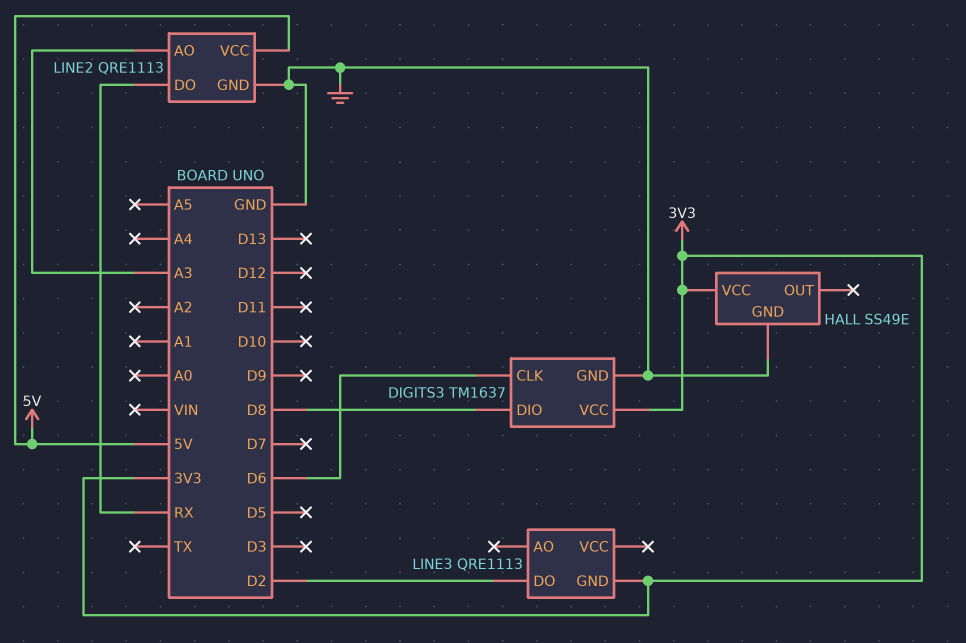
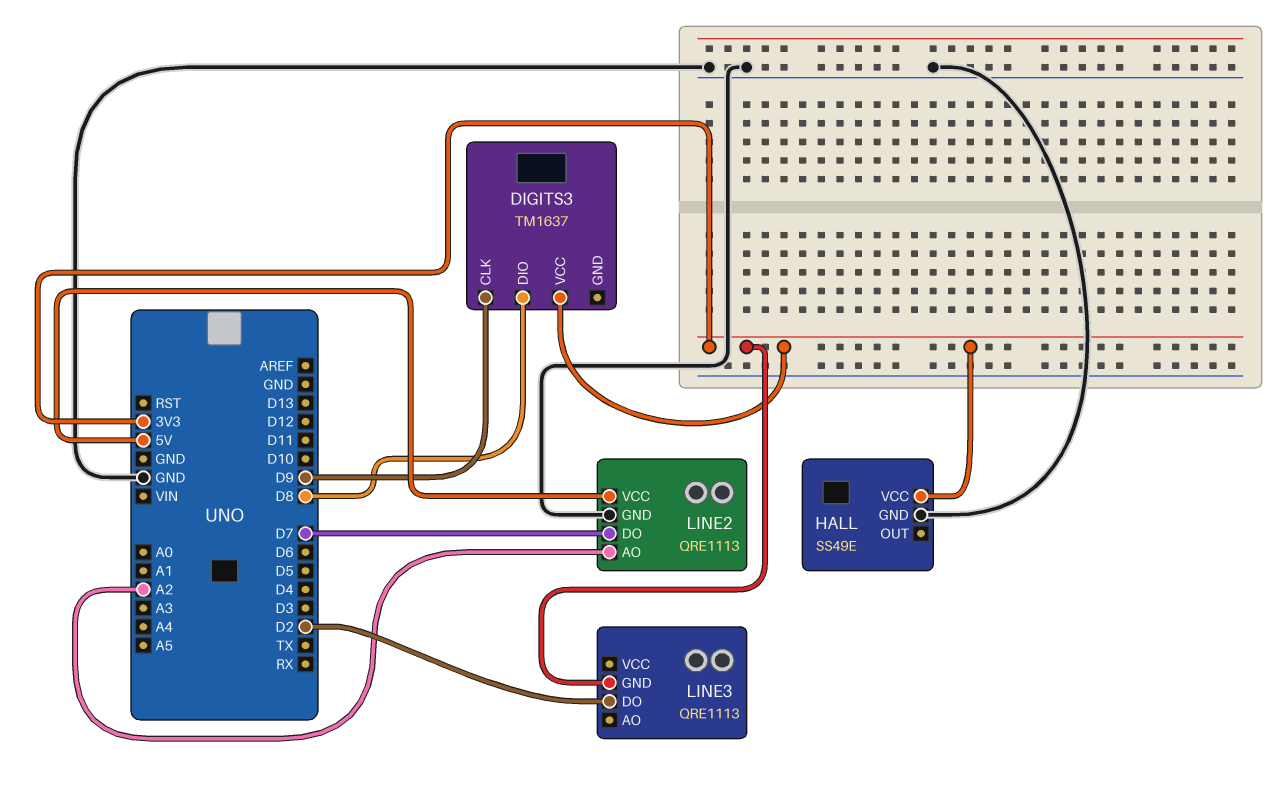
DIGITS3 pin CLK: D6 -> D9
DIGITS3 pin GND: GND -> none
LINE2 pin AO: A3 -> A2
LINE2 pin DO: RX -> D7

